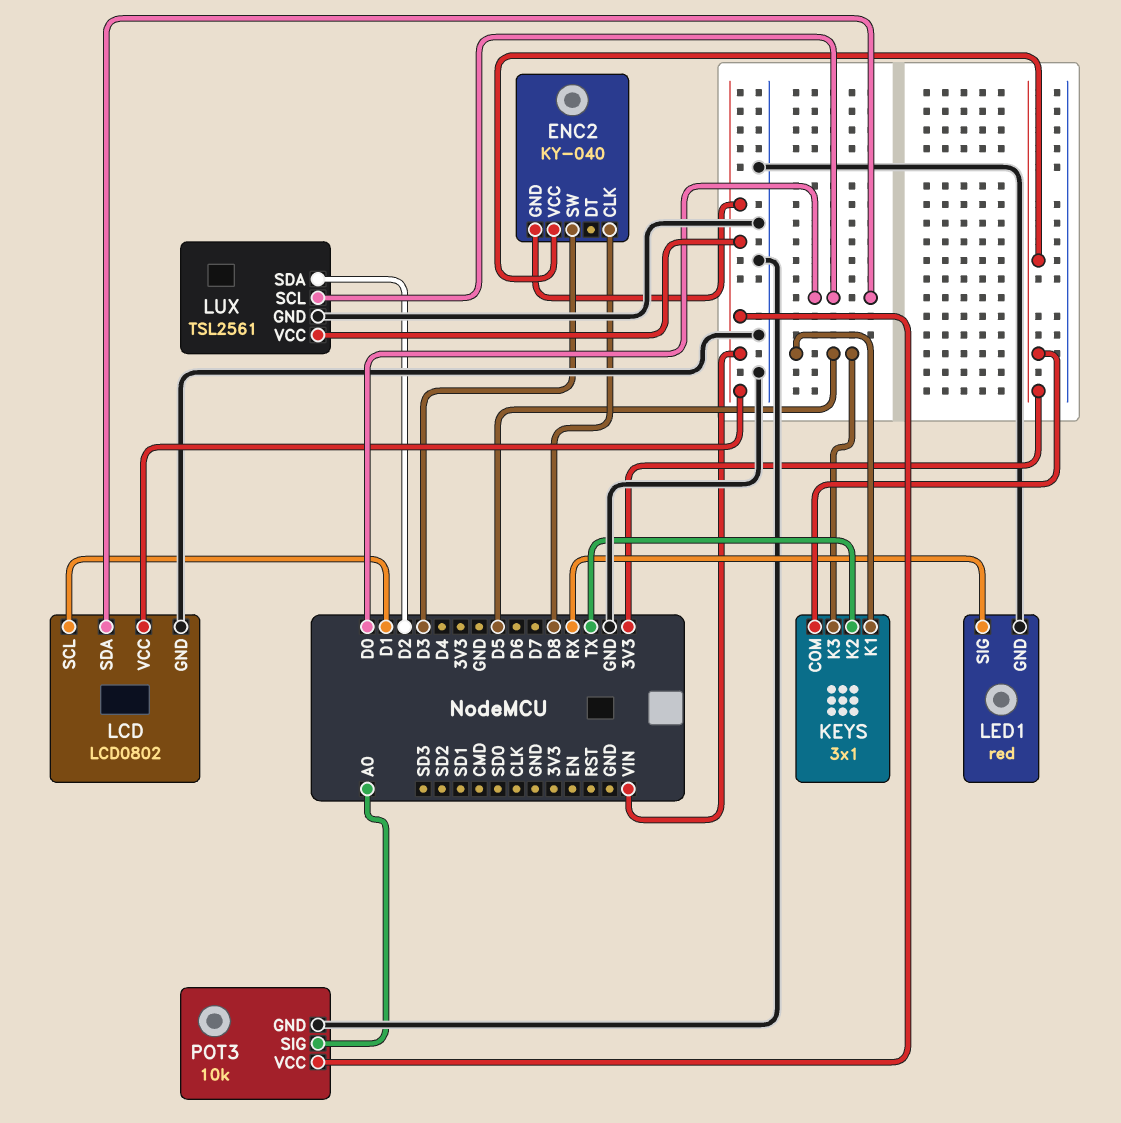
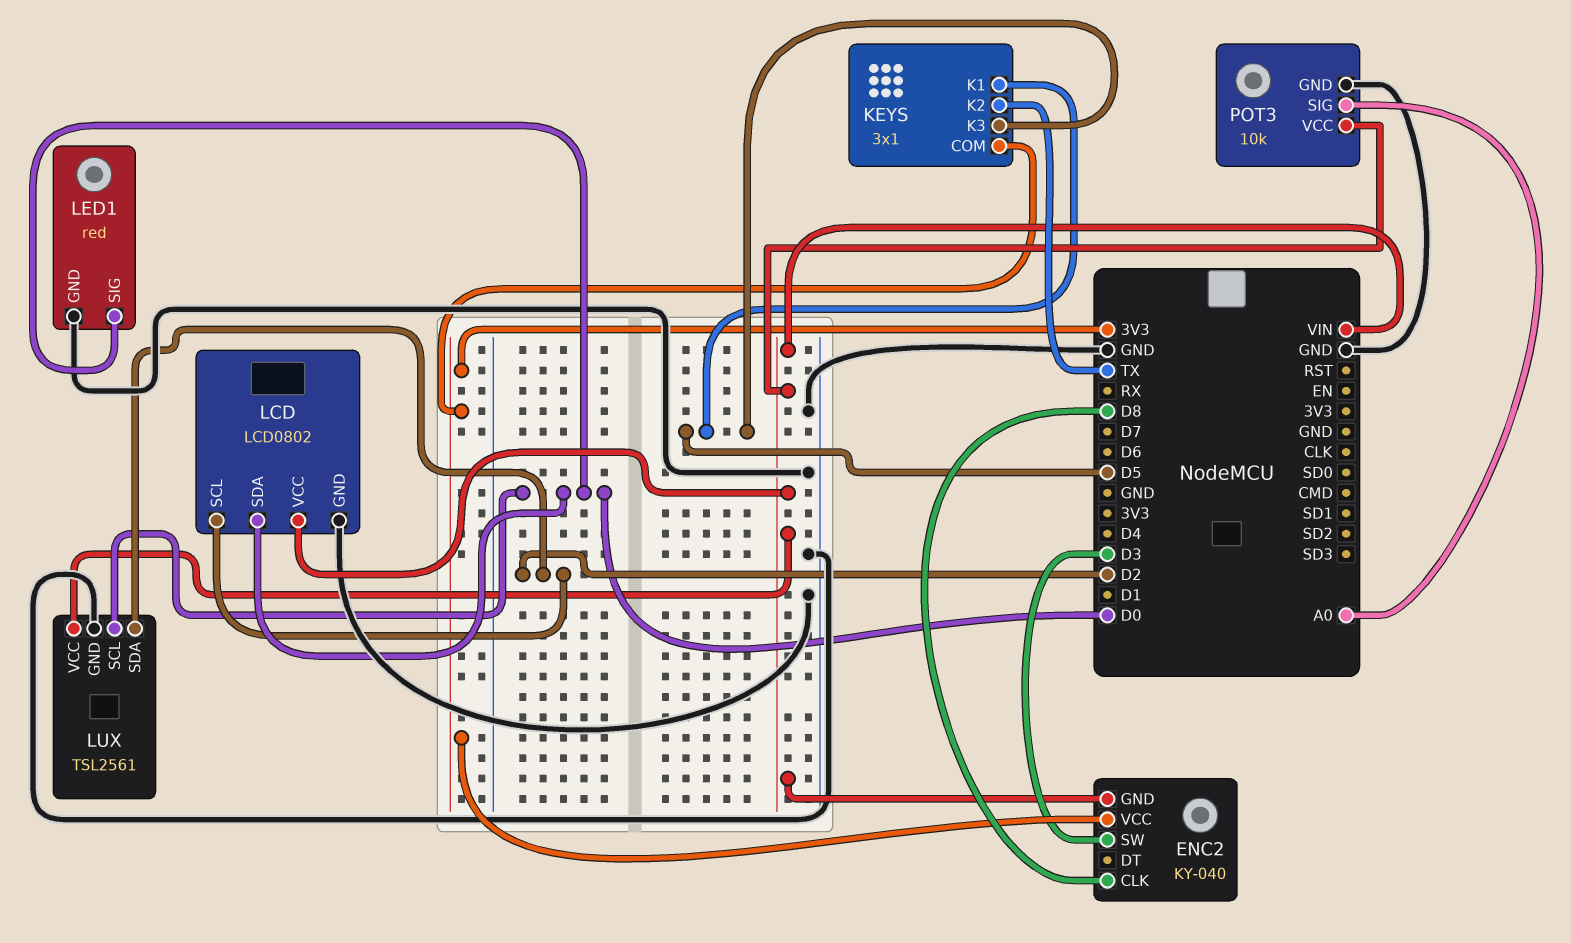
LCD pin SCL: D1 -> D2
LED1 pin SIG: RX -> D0

